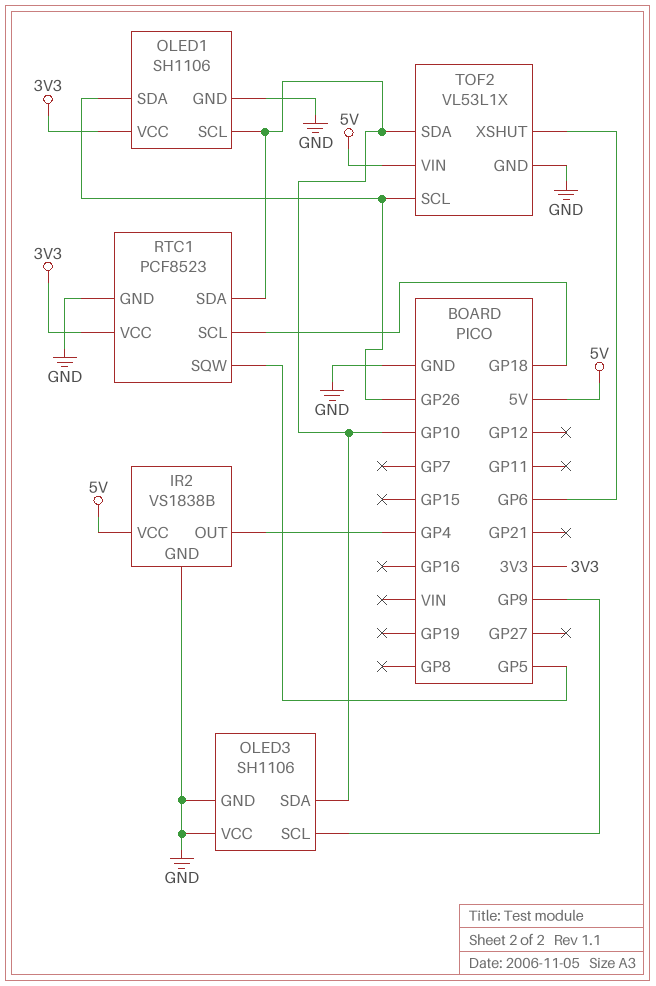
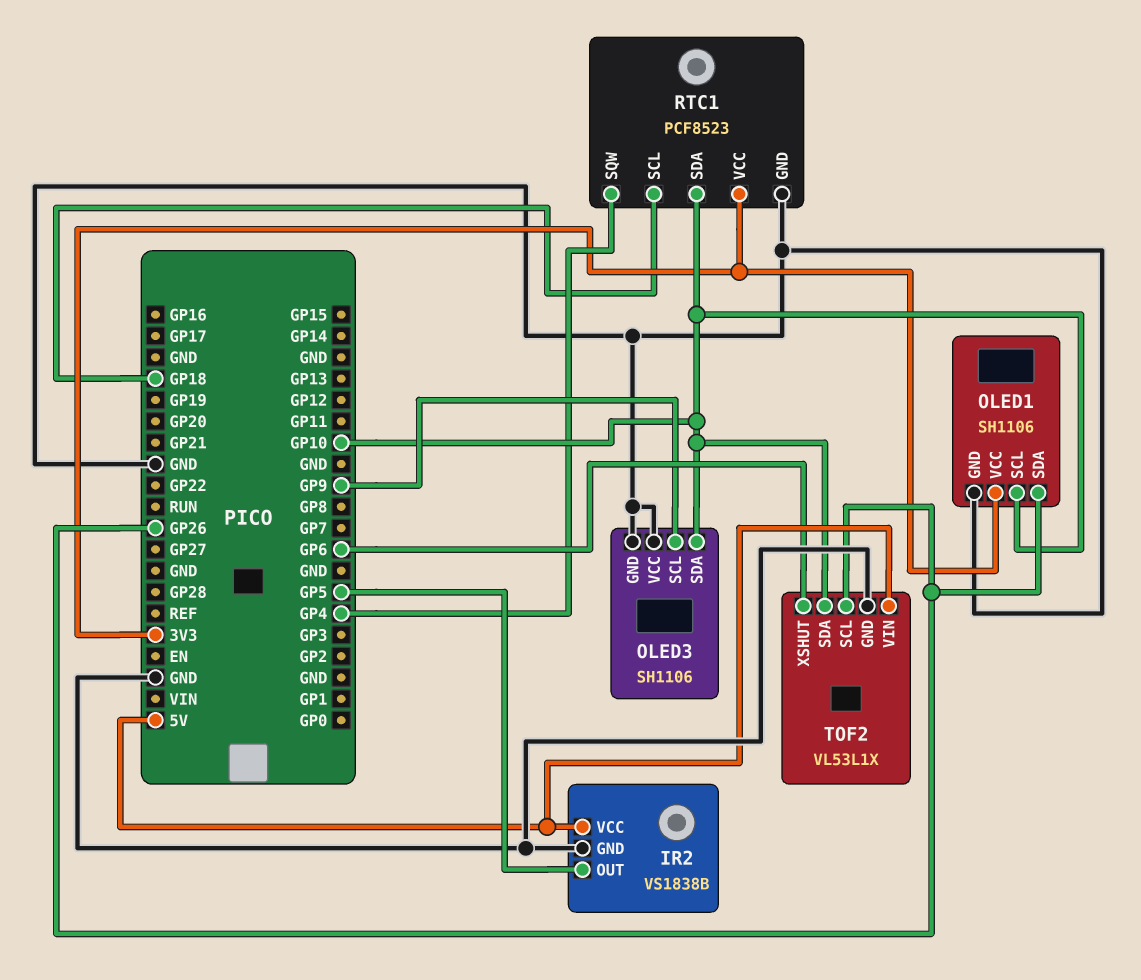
IR2 pin OUT: GP4 -> GP5
RTC1 pin SQW: GP5 -> GP4

